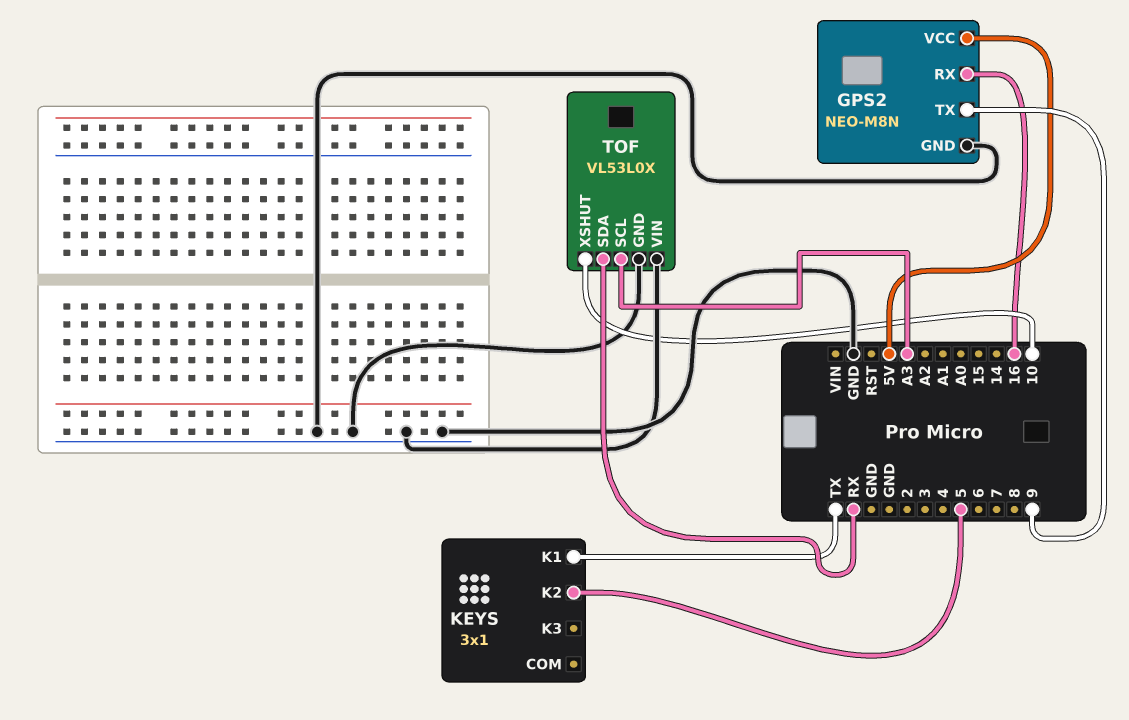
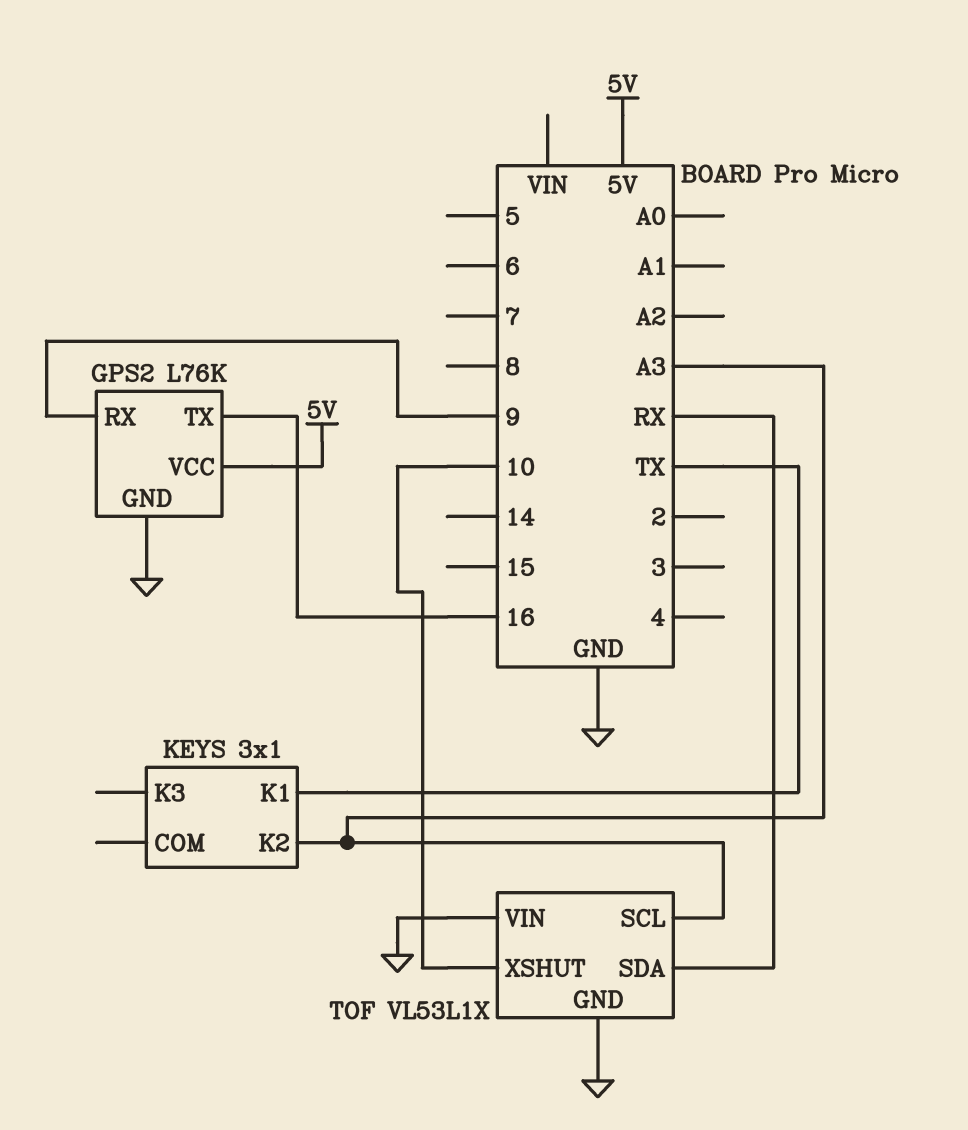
GPS2: NEO-M8N -> L76K
GPS2 pin RX: 16 -> 9
GPS2 pin TX: 9 -> 16
KEYS pin K2: 5 -> A3
TOF: VL53L0X -> VL53L1X

